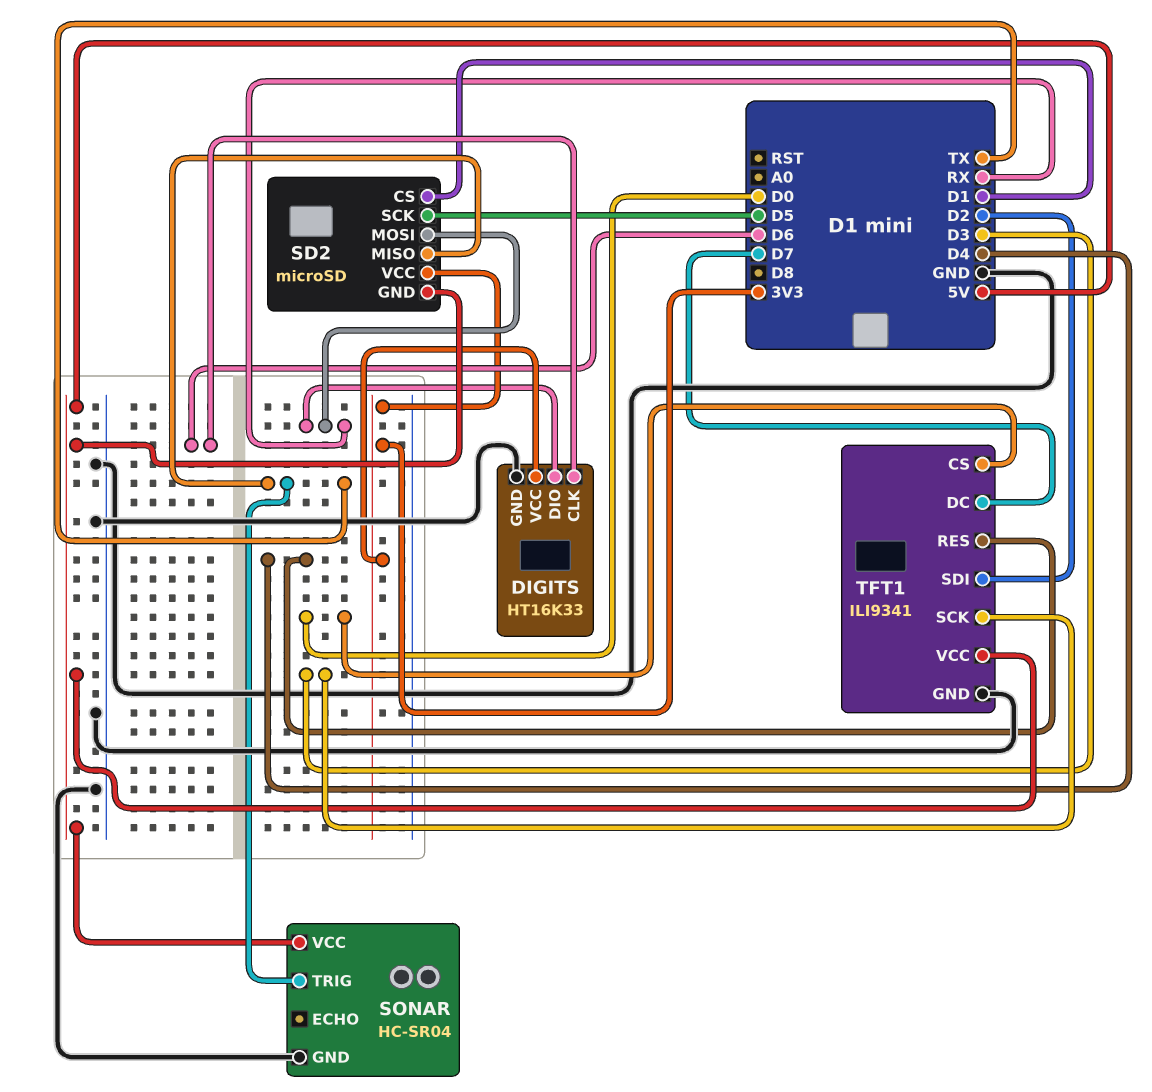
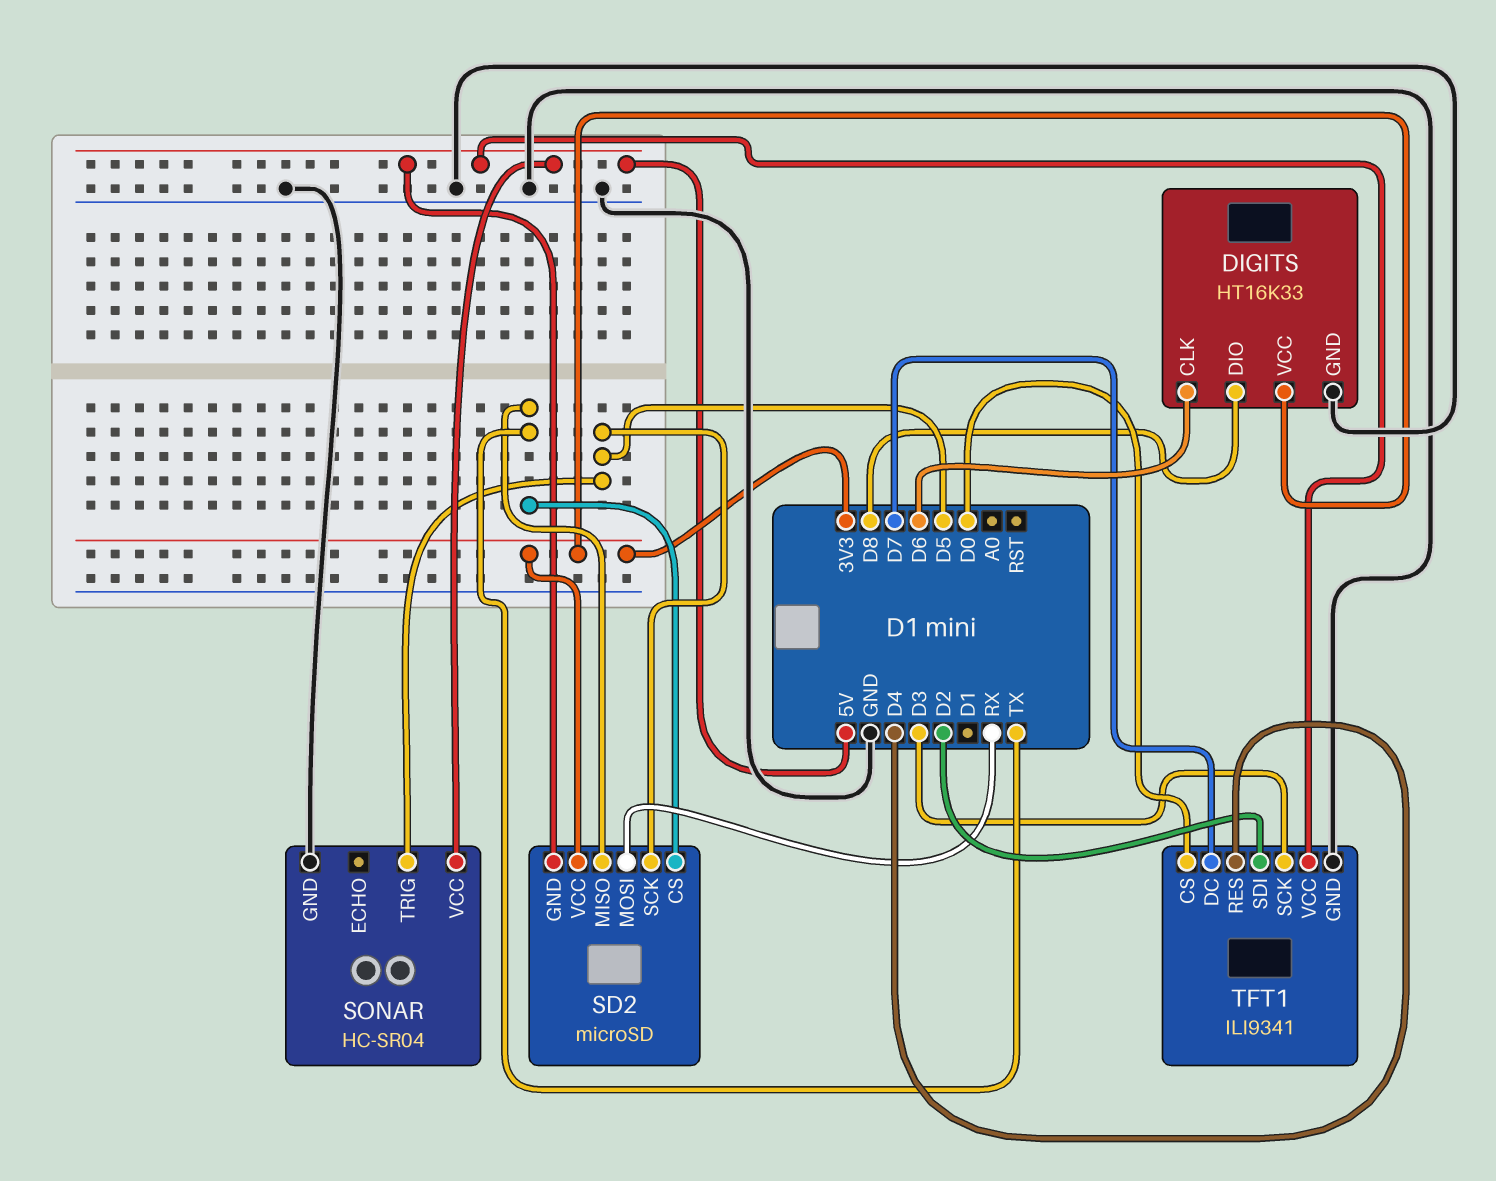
DIGITS pin DIO: RX -> D8
SD2 pin CS: D1 -> TX
SONAR pin TRIG: TX -> D5

